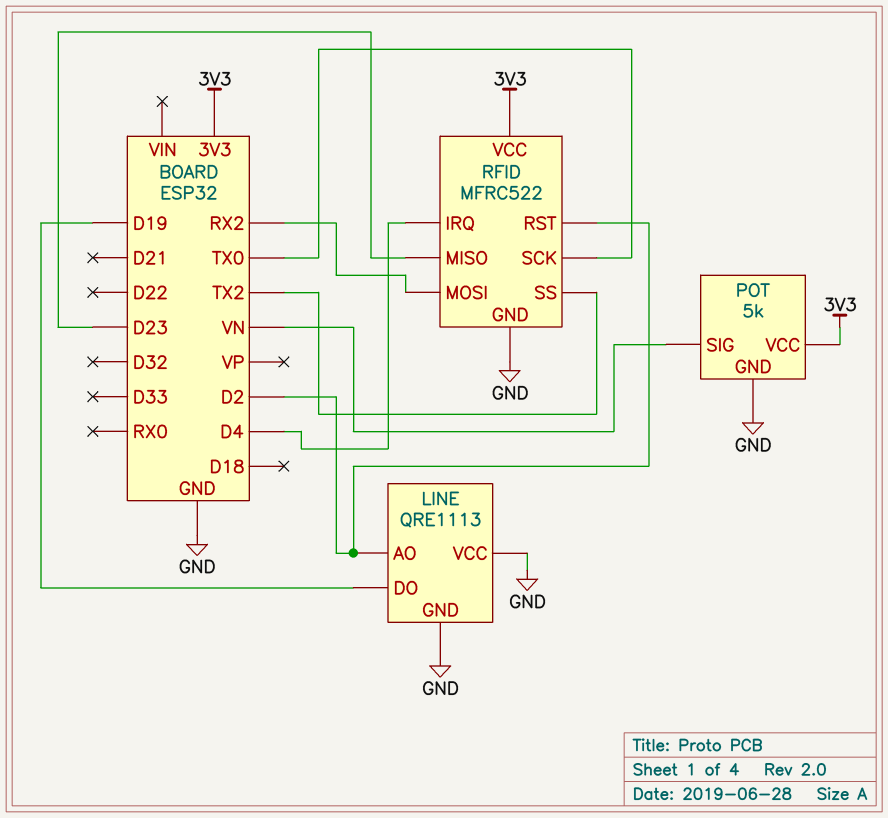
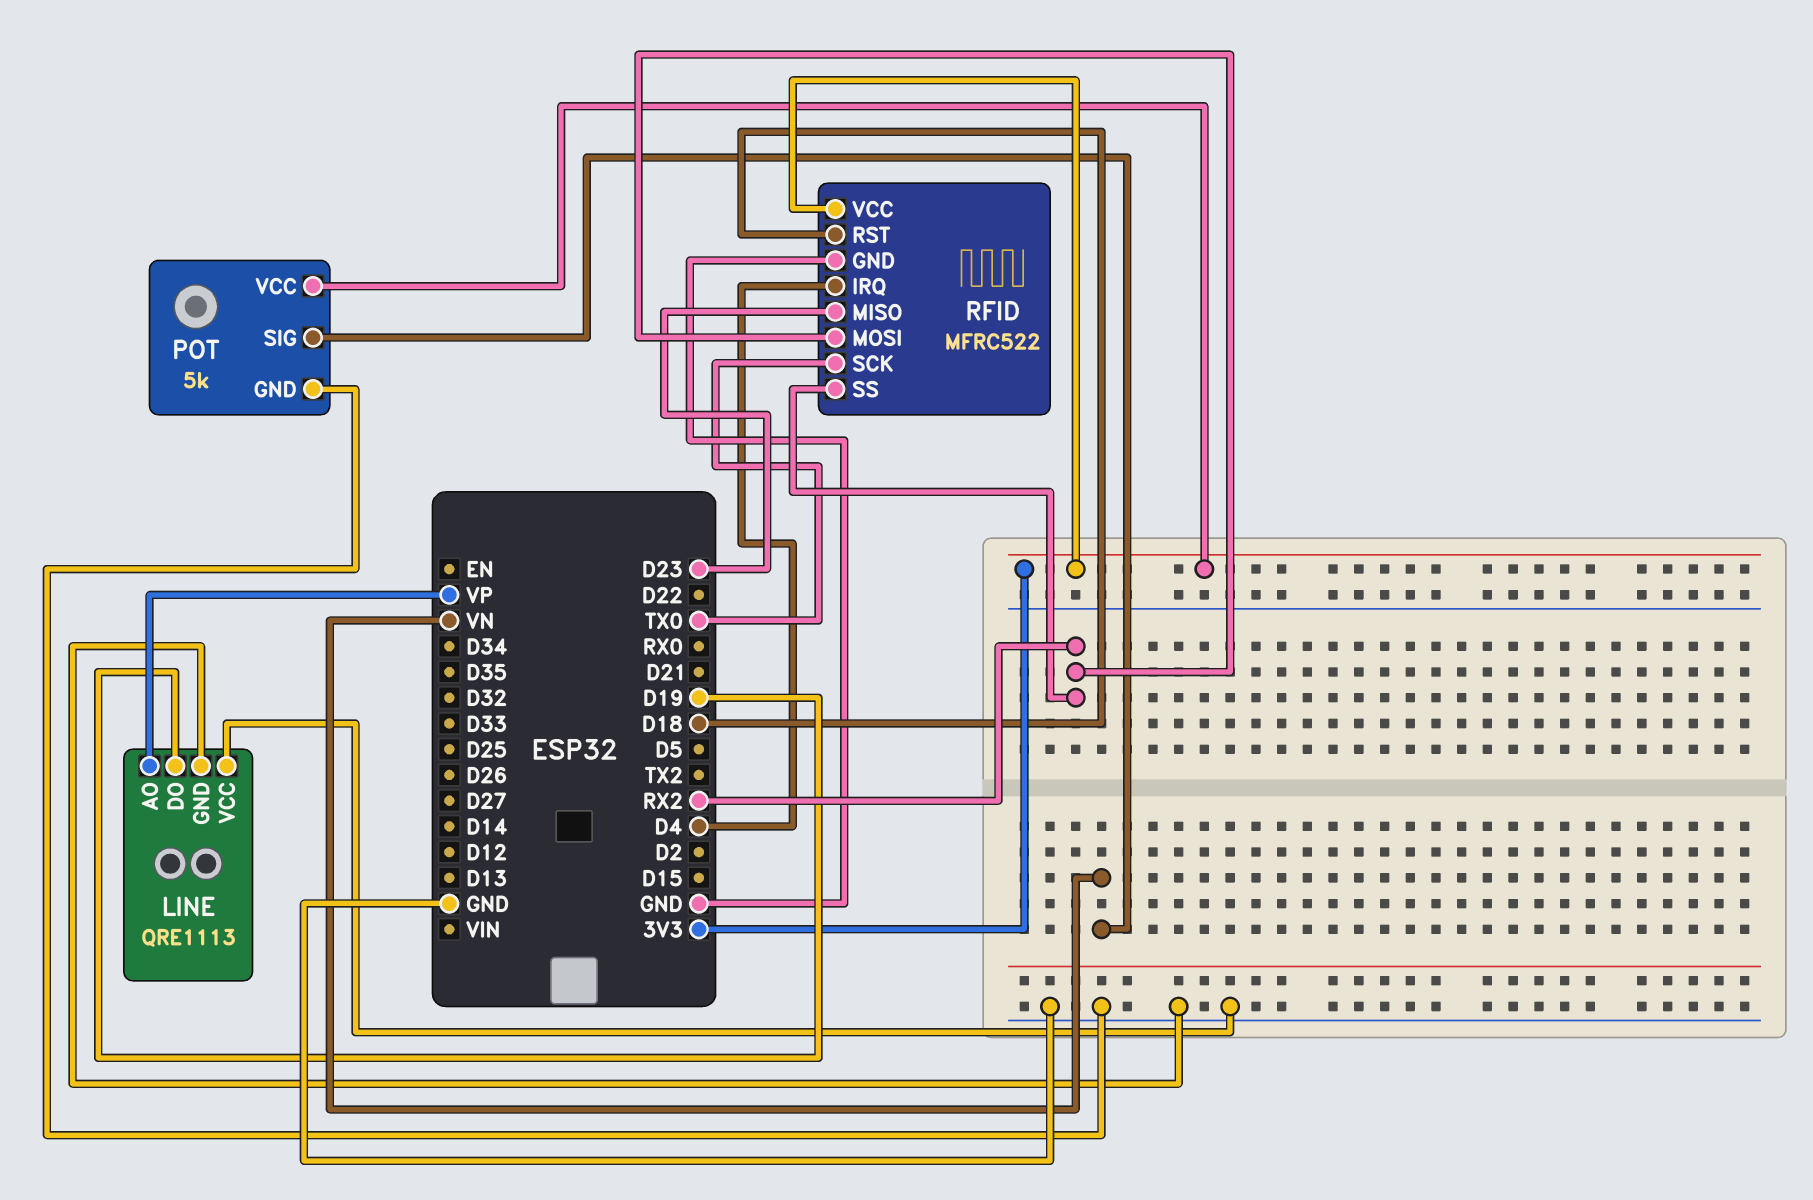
LINE pin AO: D2 -> VP
RFID pin RST: D2 -> D18
RFID pin SS: TX2 -> RX2

